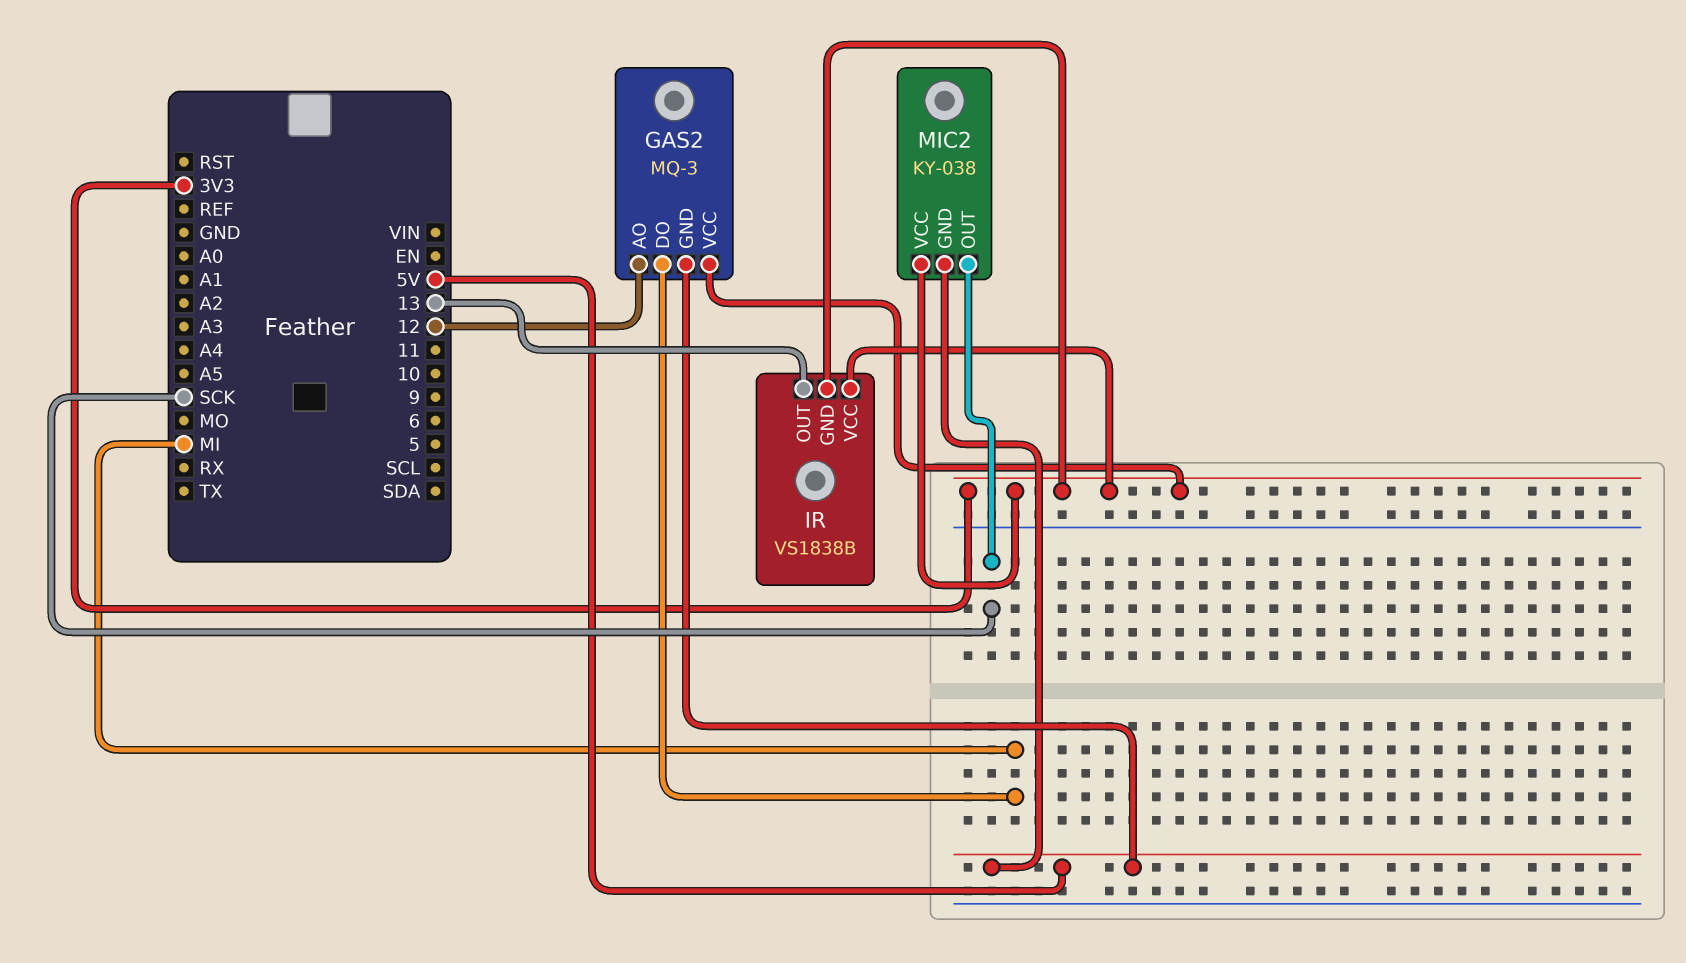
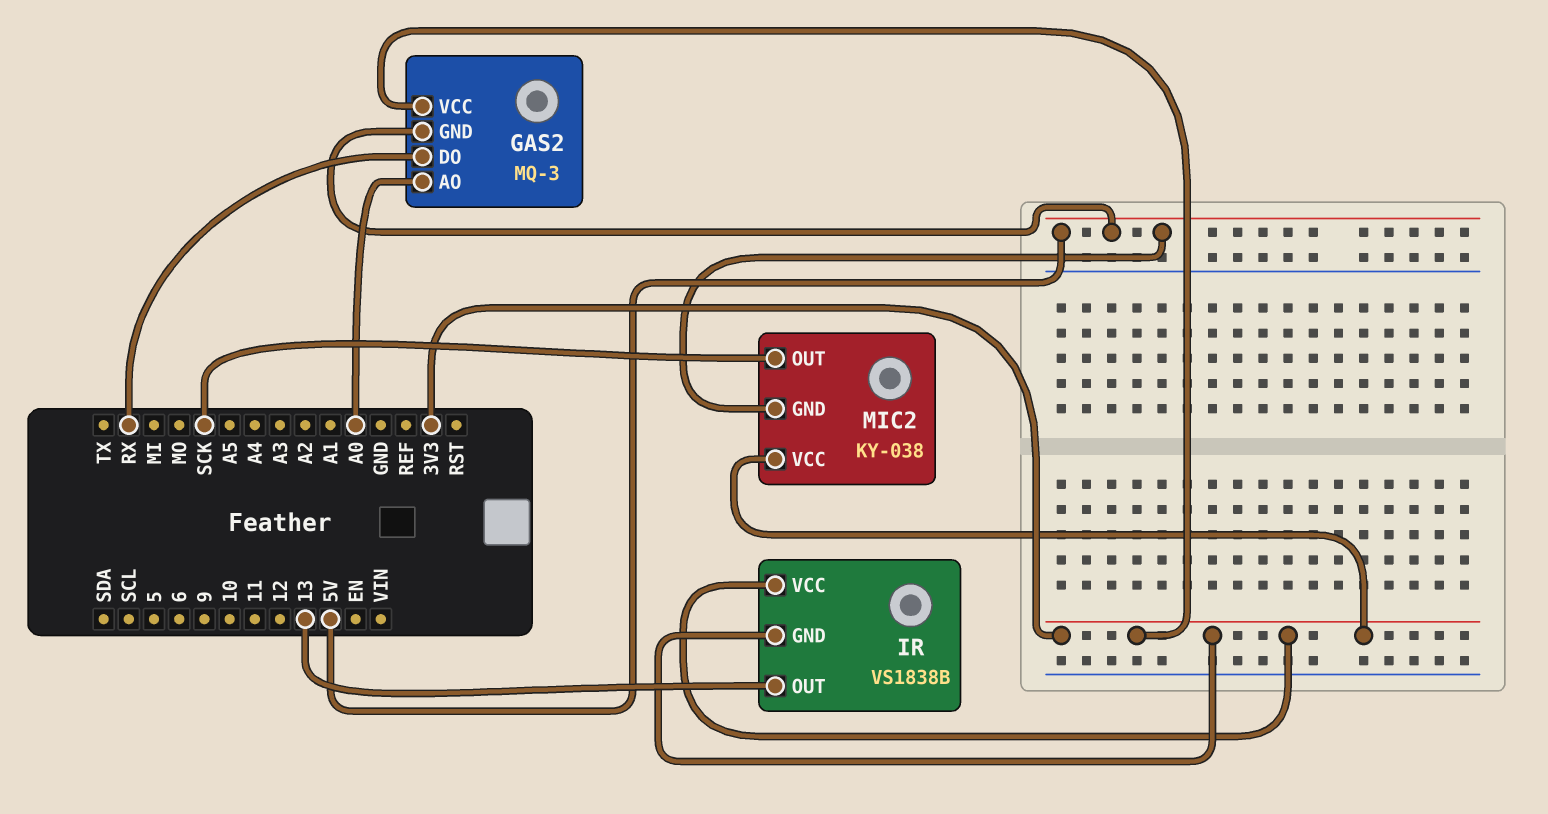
GAS2 pin AO: 12 -> A0
GAS2 pin DO: MI -> RX

